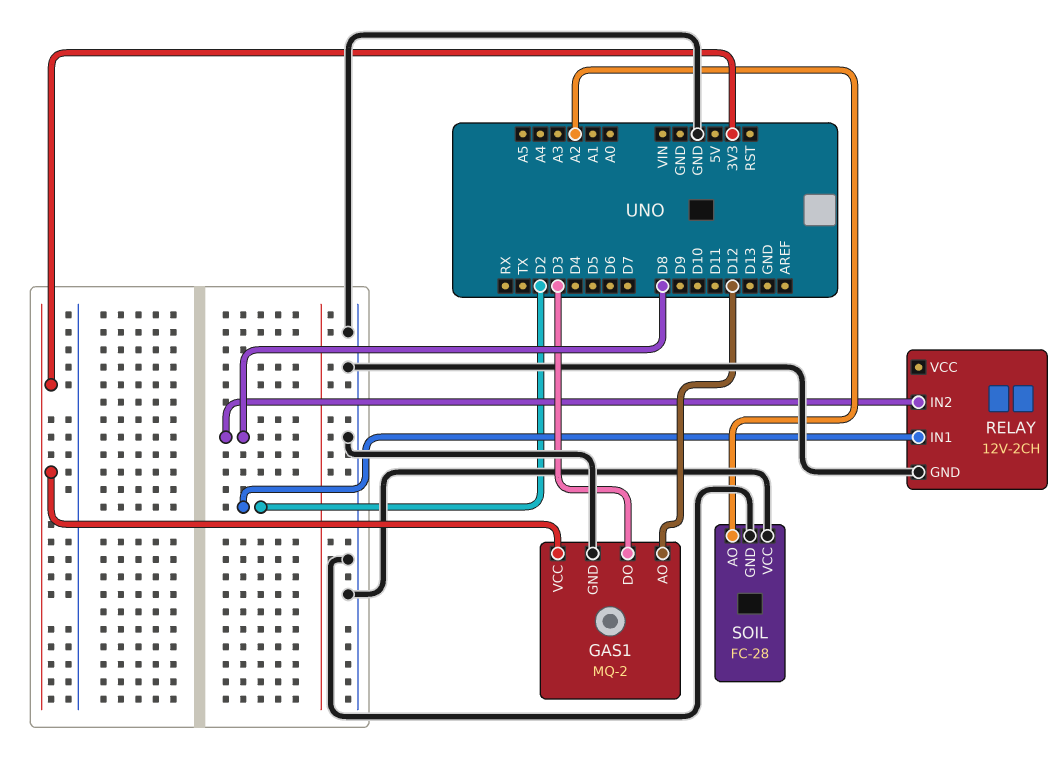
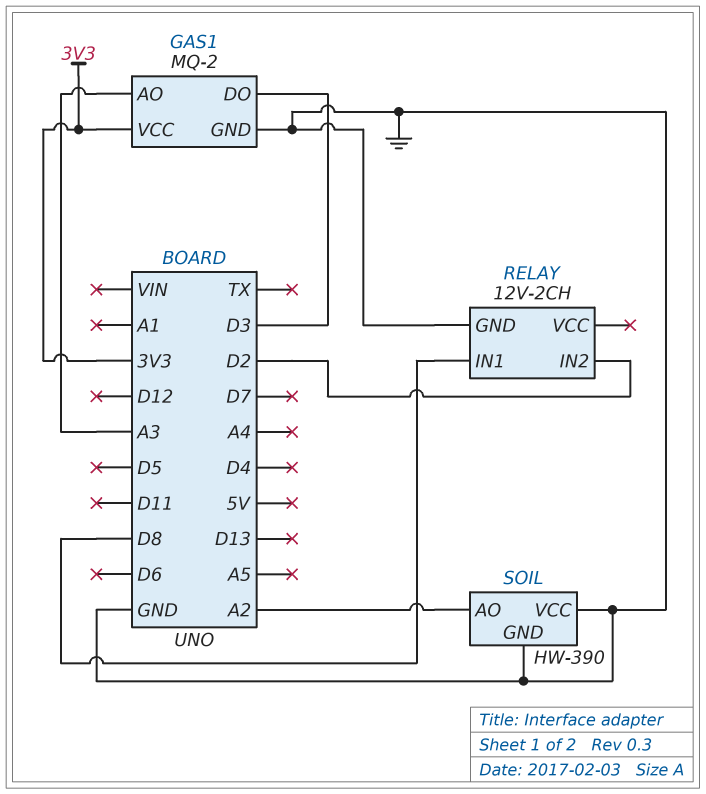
GAS1 pin AO: D12 -> A3
RELAY pin IN1: D2 -> D8
RELAY pin IN2: D8 -> D2
SOIL: FC-28 -> HW-390

